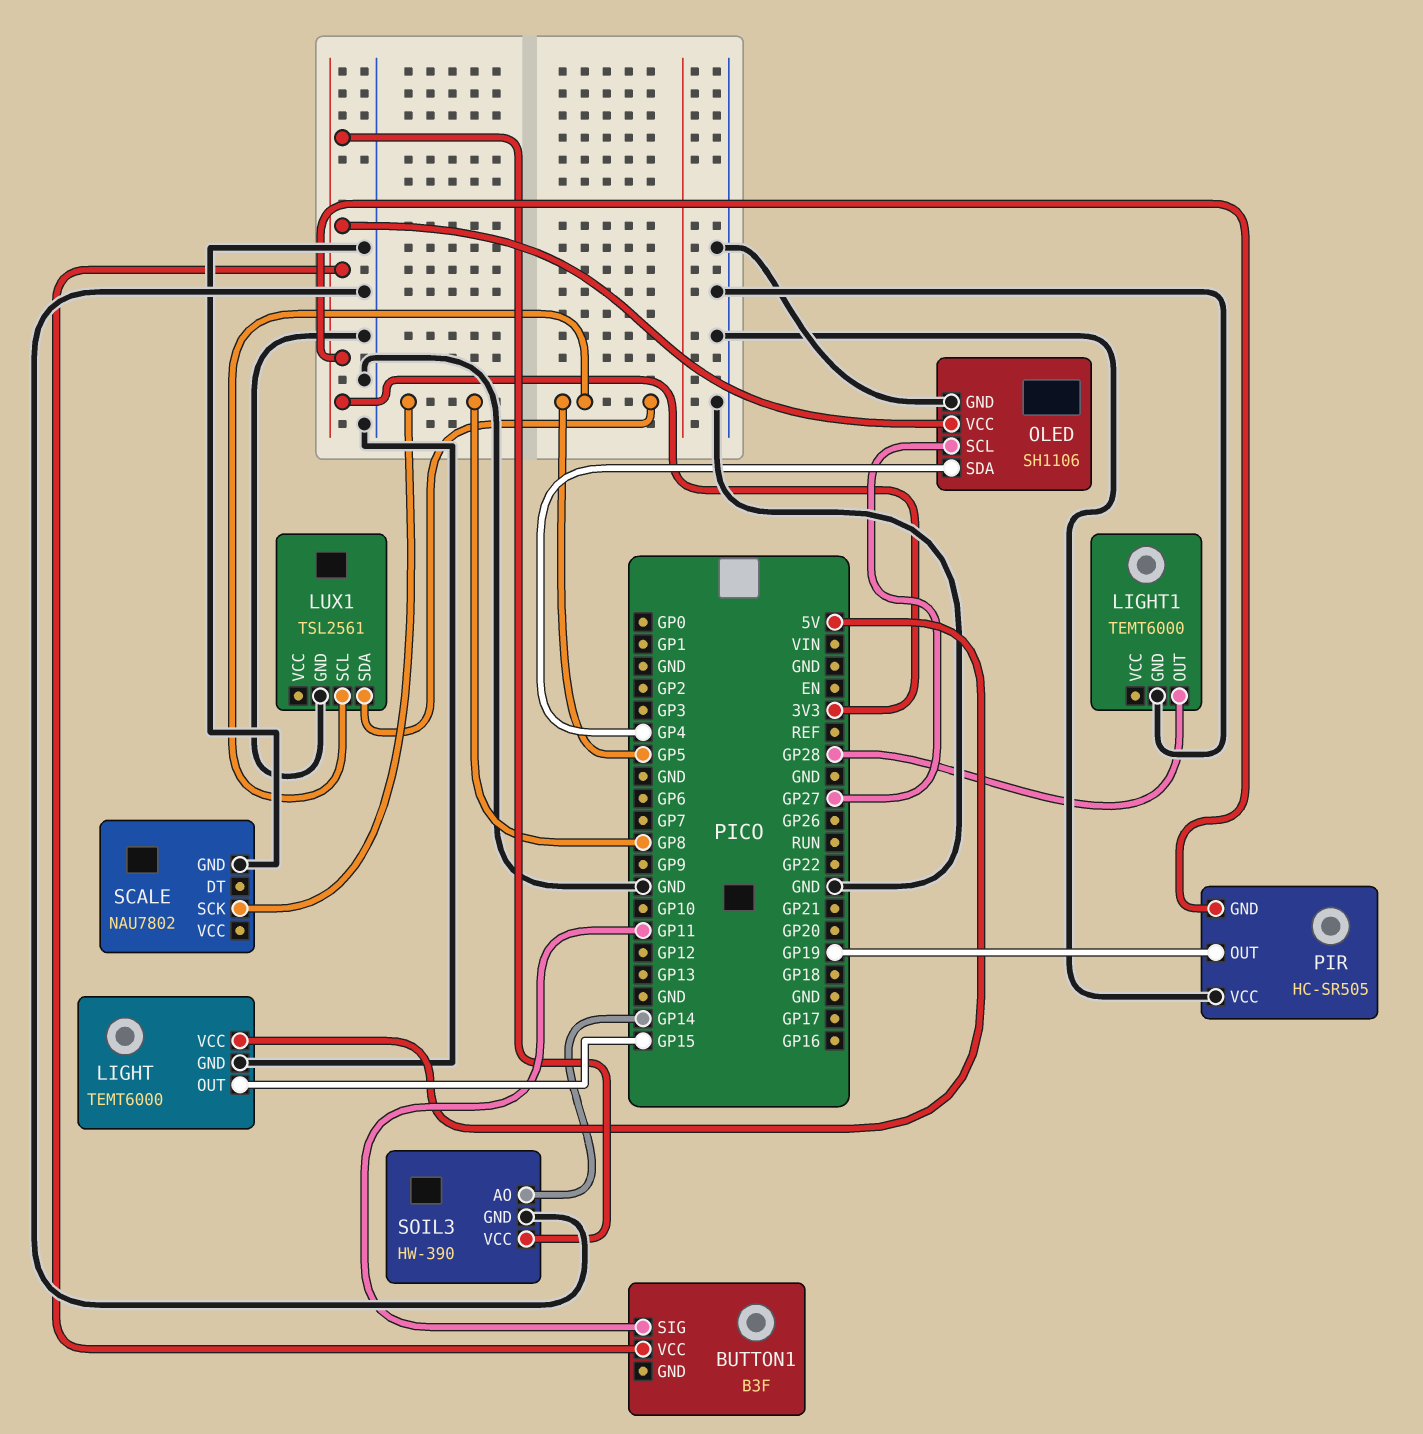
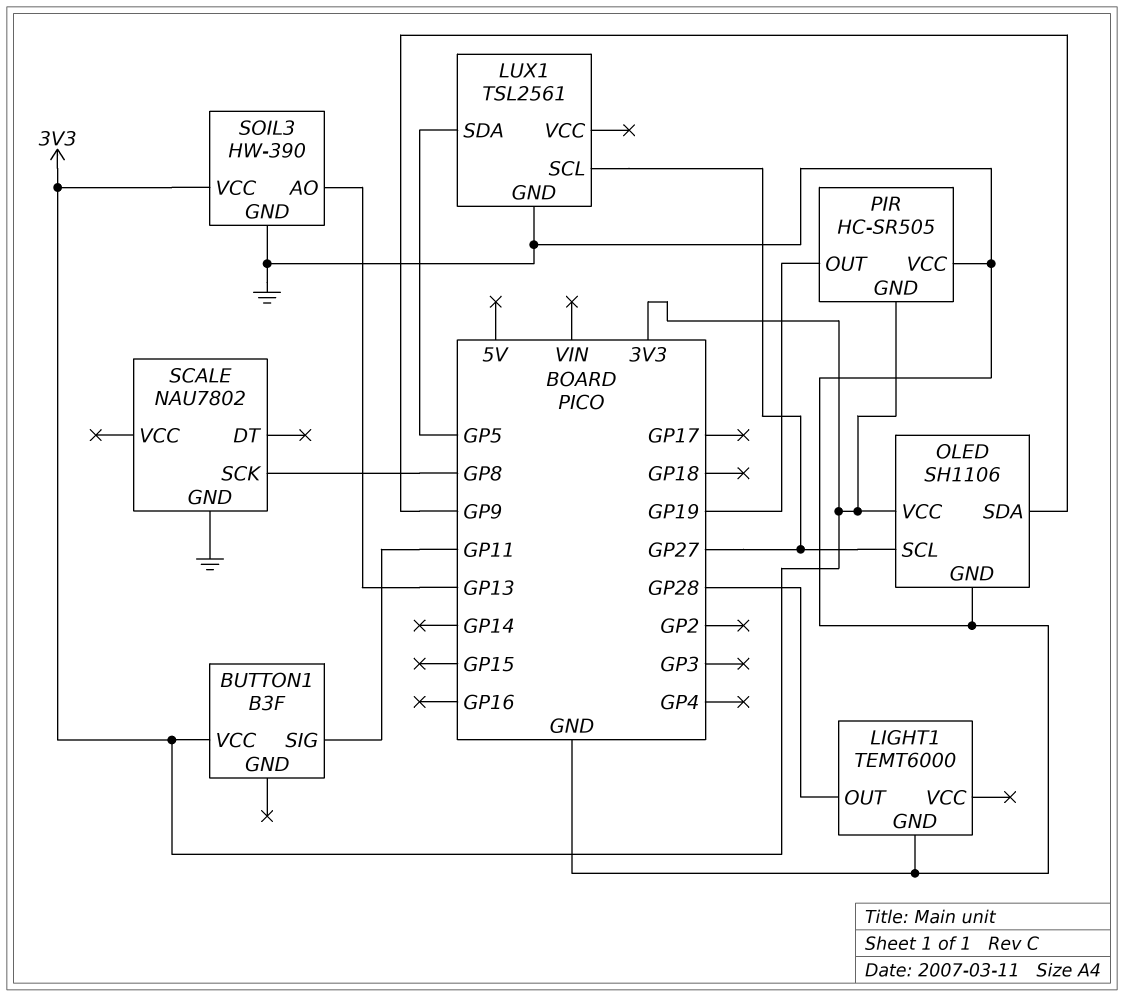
LIGHT: TEMT6000 -> none
LIGHT pin GND: GND -> none
LIGHT pin OUT: GP15 -> none
LIGHT pin VCC: 5V -> none
LUX1 pin SCL: GP5 -> GP27
OLED pin SDA: GP4 -> GP9
SOIL3 pin AO: GP14 -> GP13

